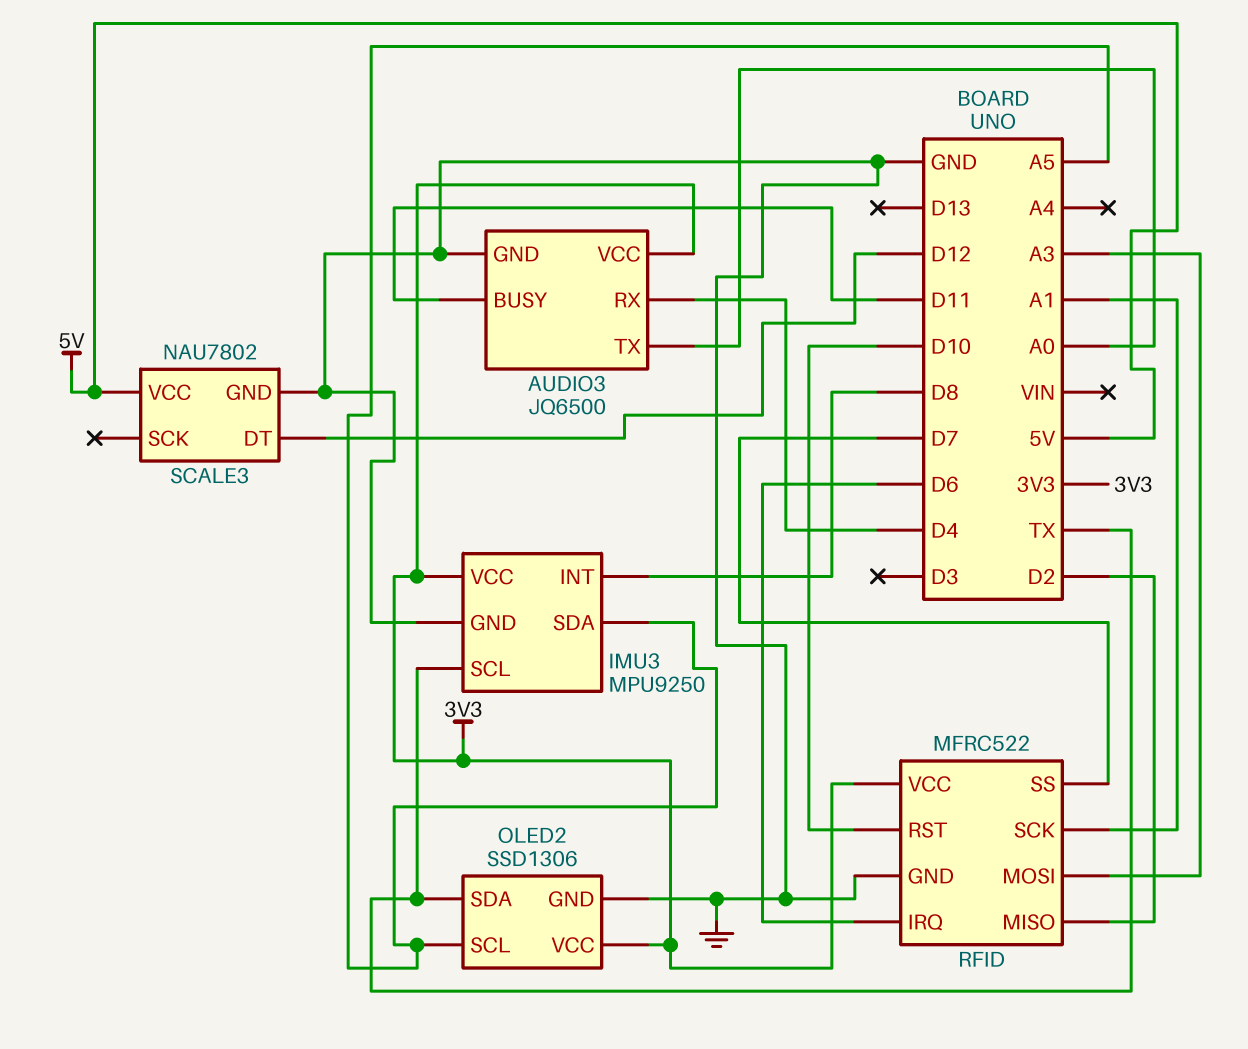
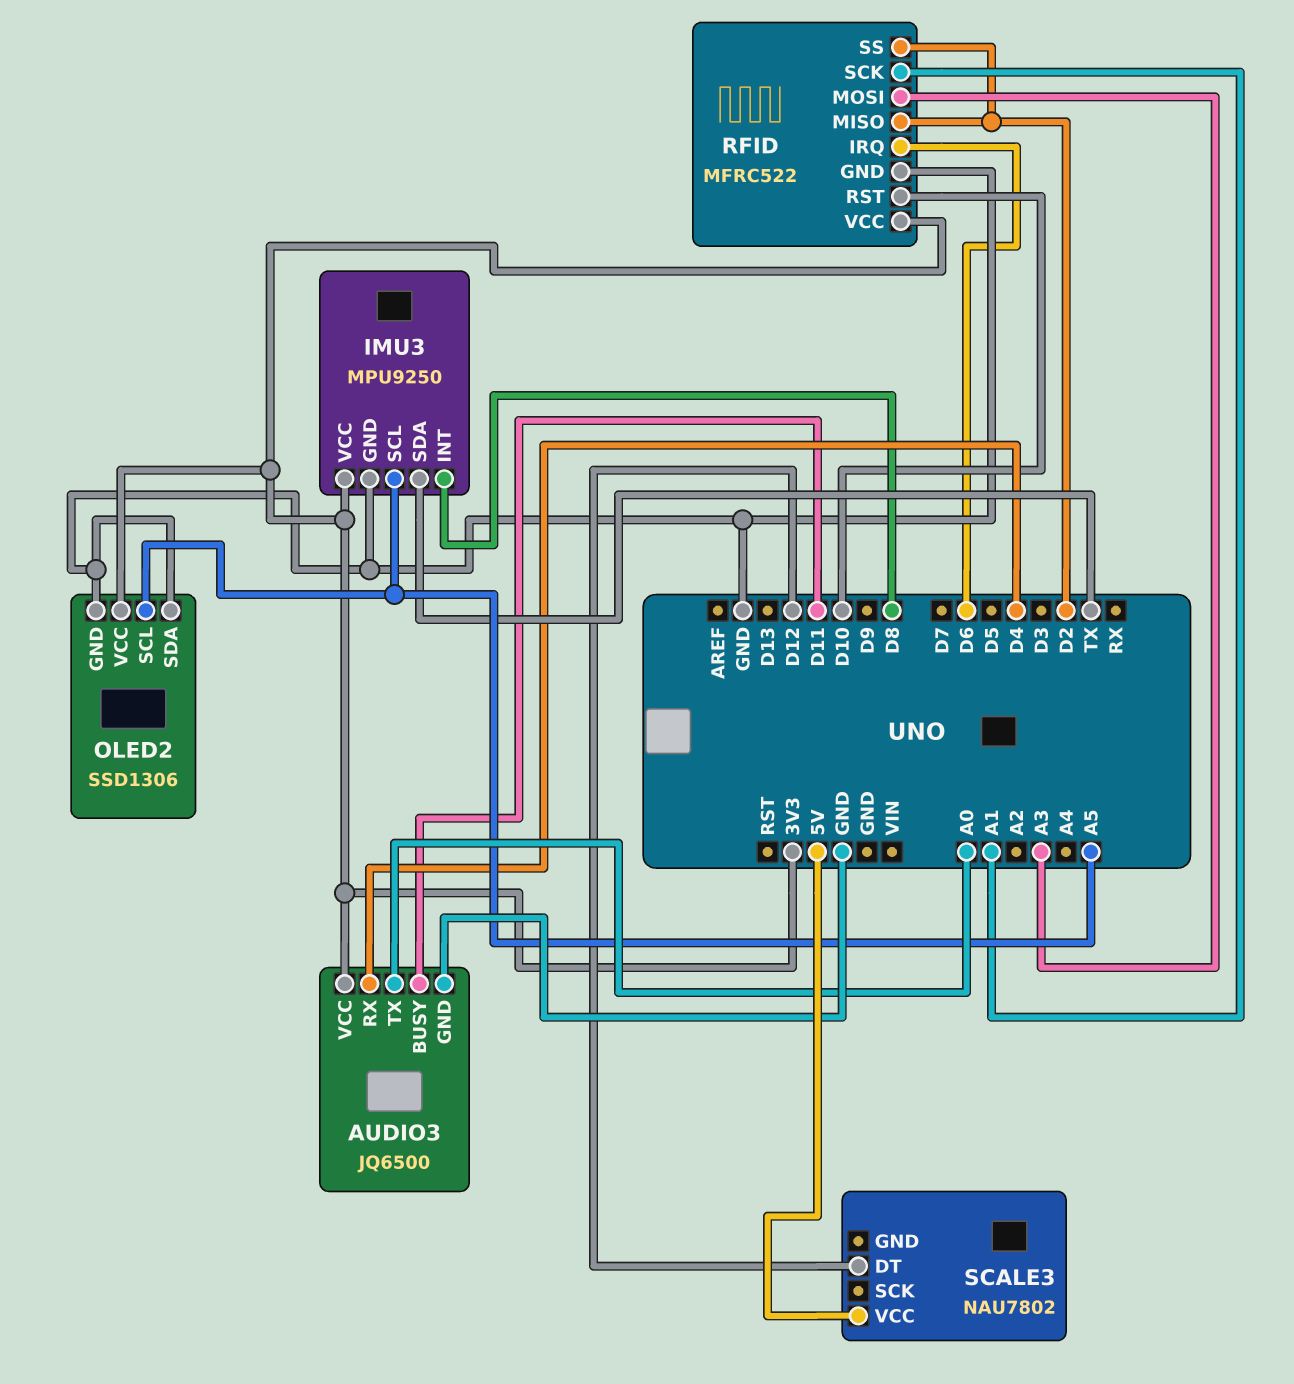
IMU3 pin SCL: TX -> A5
IMU3 pin SDA: A5 -> TX
OLED2 pin SDA: TX -> GND
RFID pin SS: D7 -> D2
SCALE3 pin GND: GND -> none

